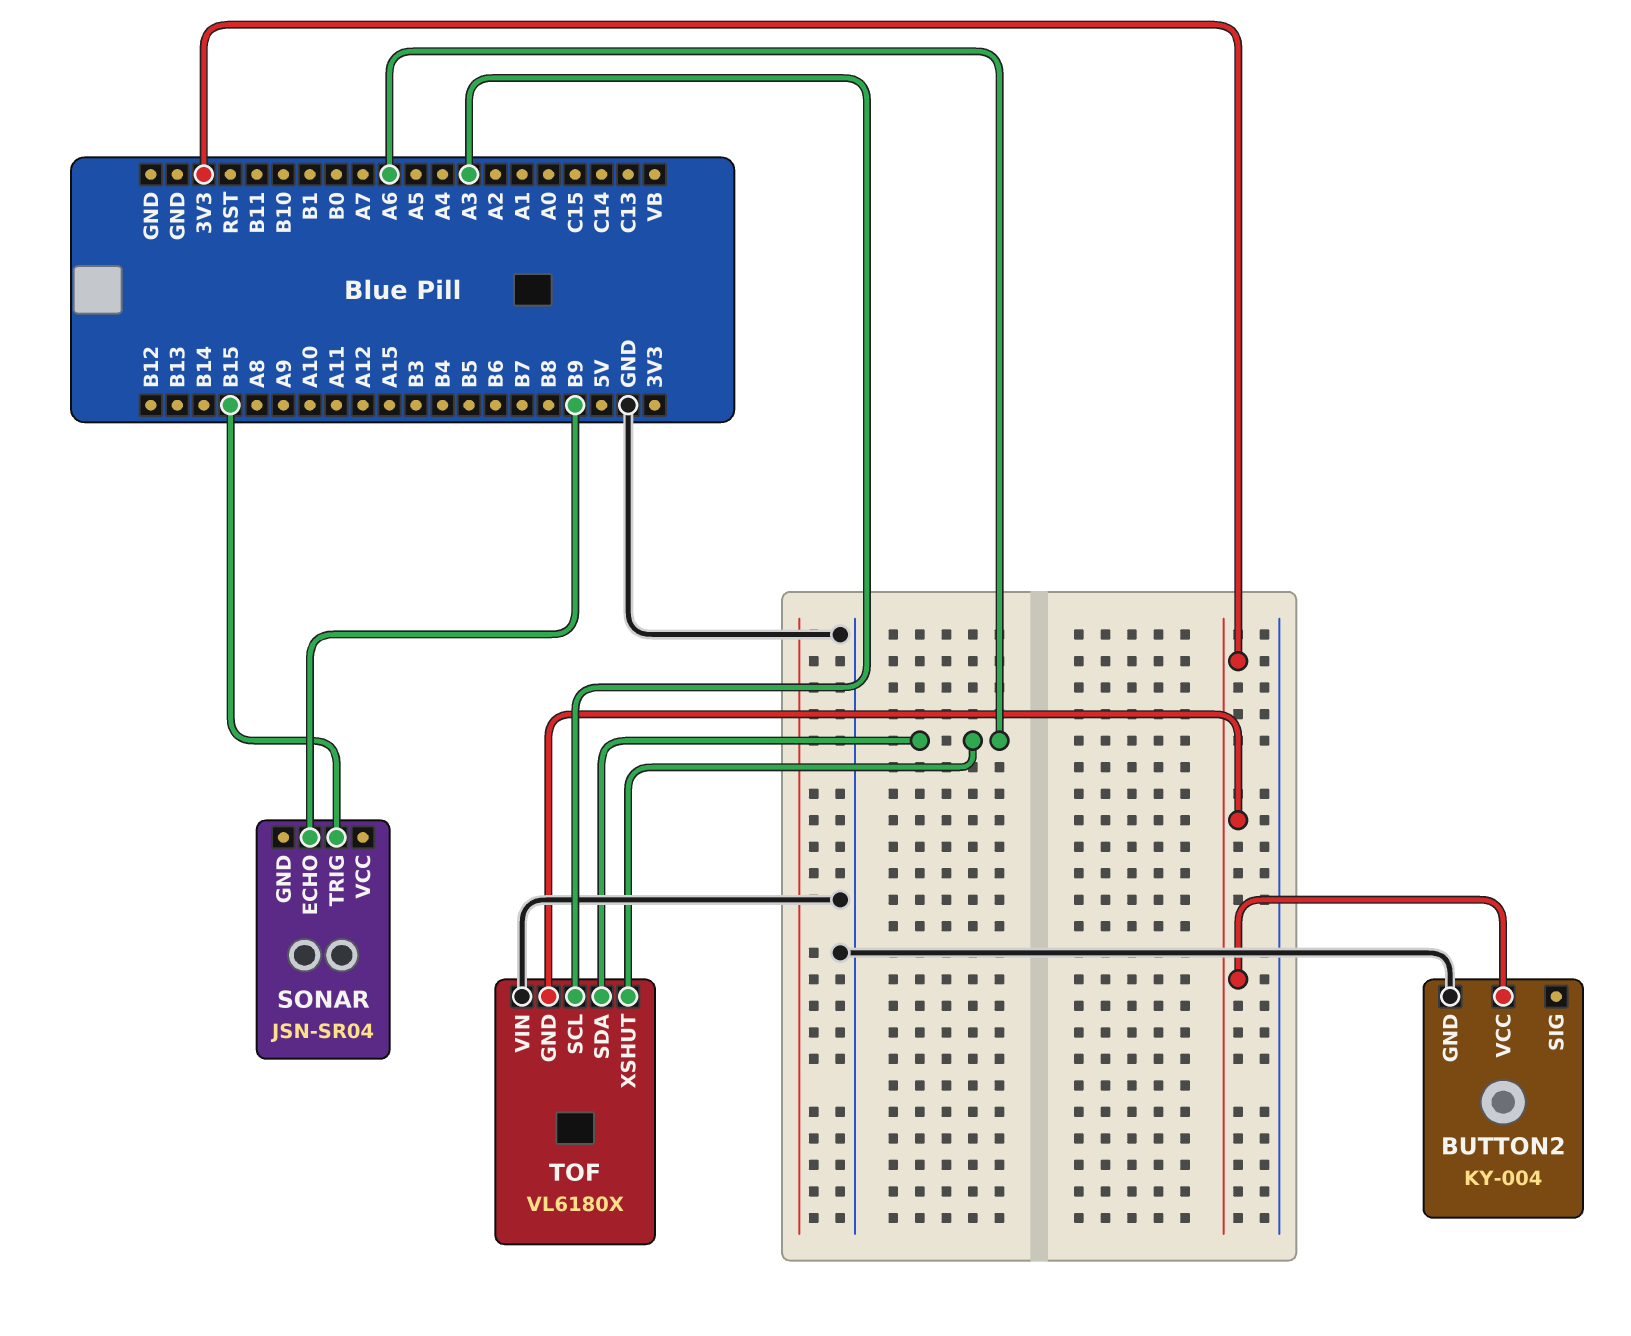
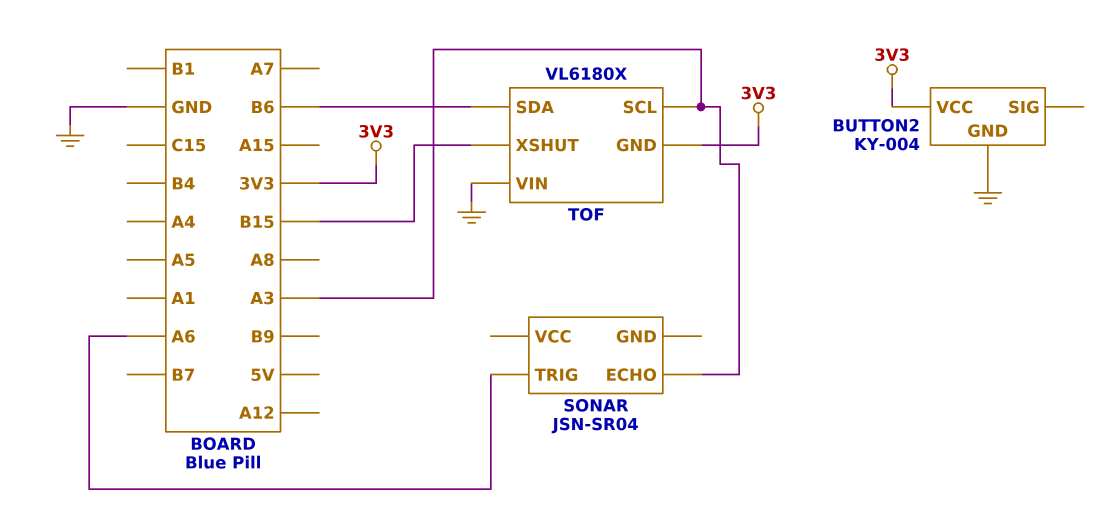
SONAR pin ECHO: B9 -> A3
SONAR pin TRIG: B15 -> A6
TOF pin SDA: A6 -> B6
TOF pin XSHUT: A6 -> B15

